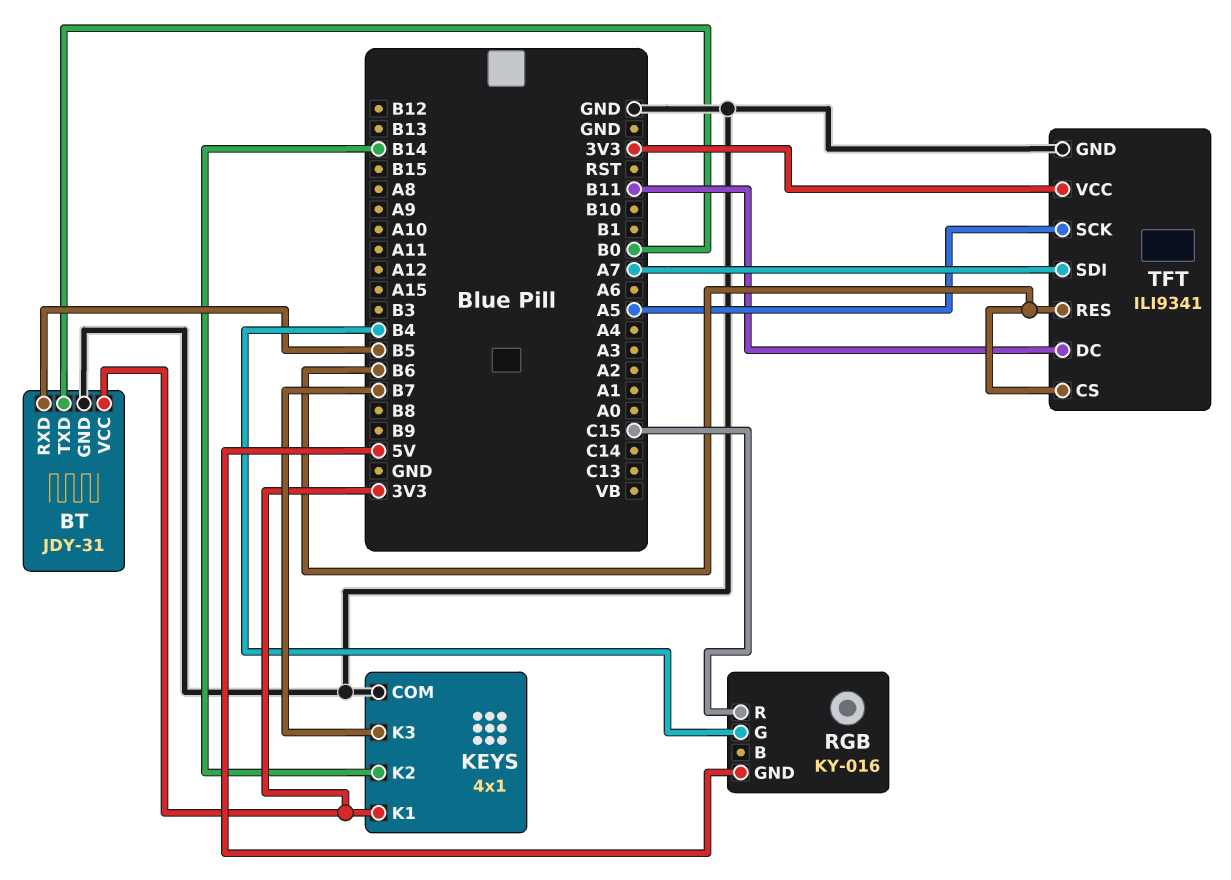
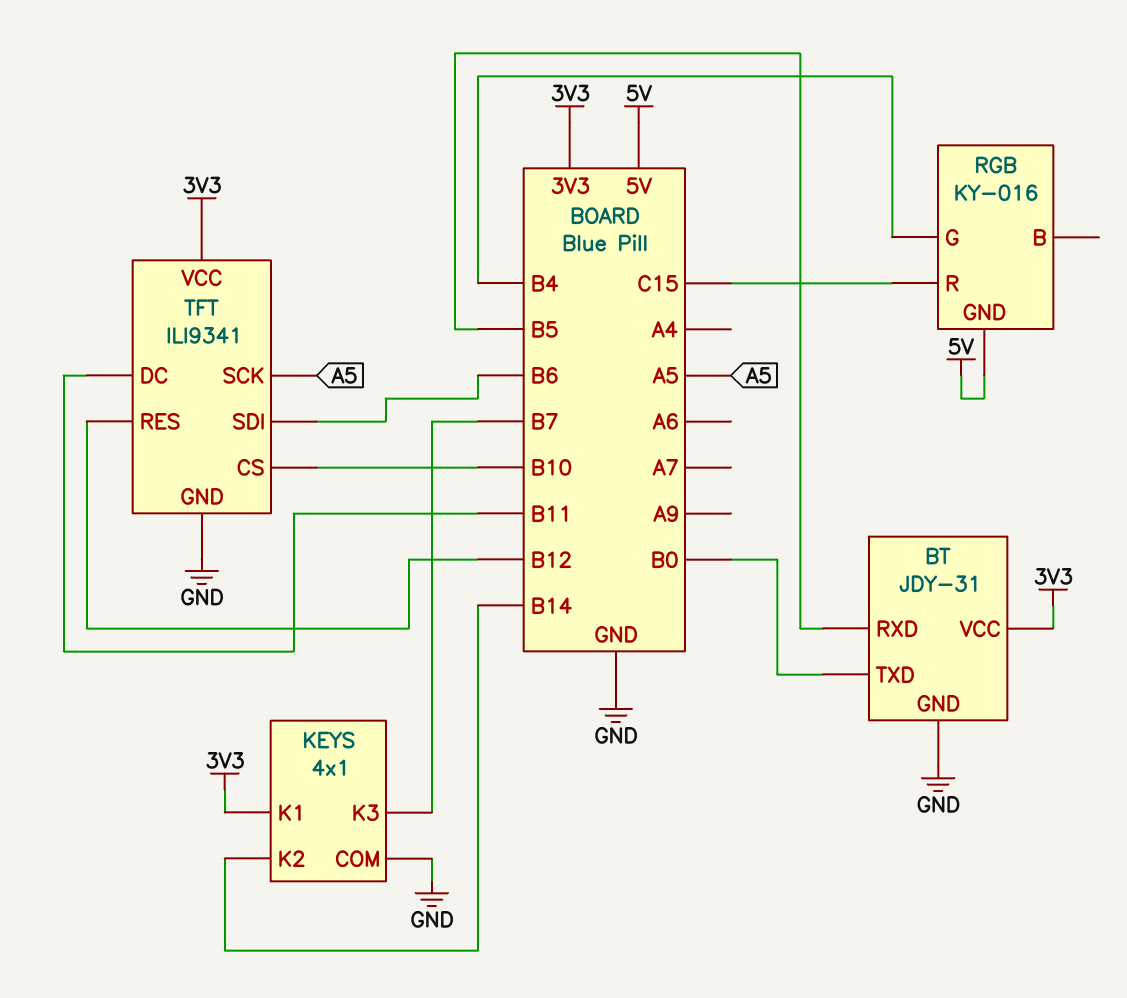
TFT pin CS: B6 -> B10
TFT pin RES: B6 -> B12
TFT pin SDI: A7 -> B6

